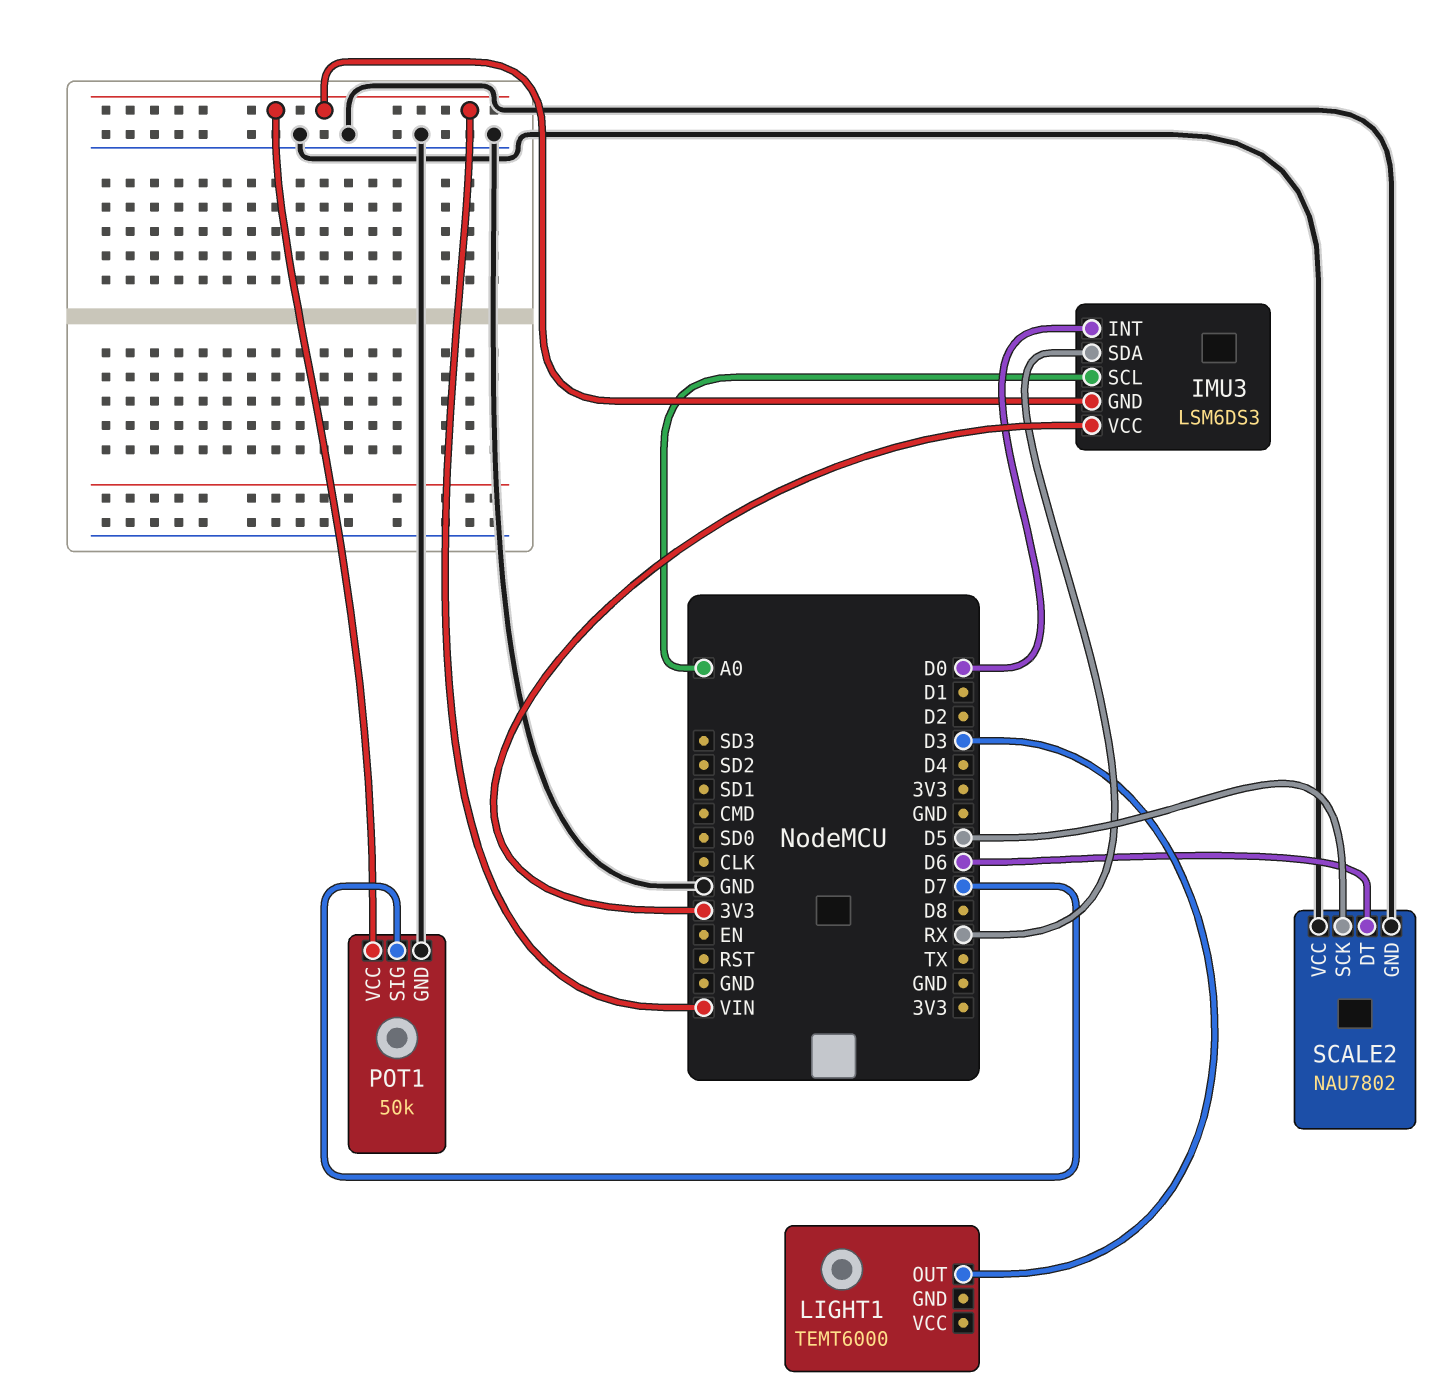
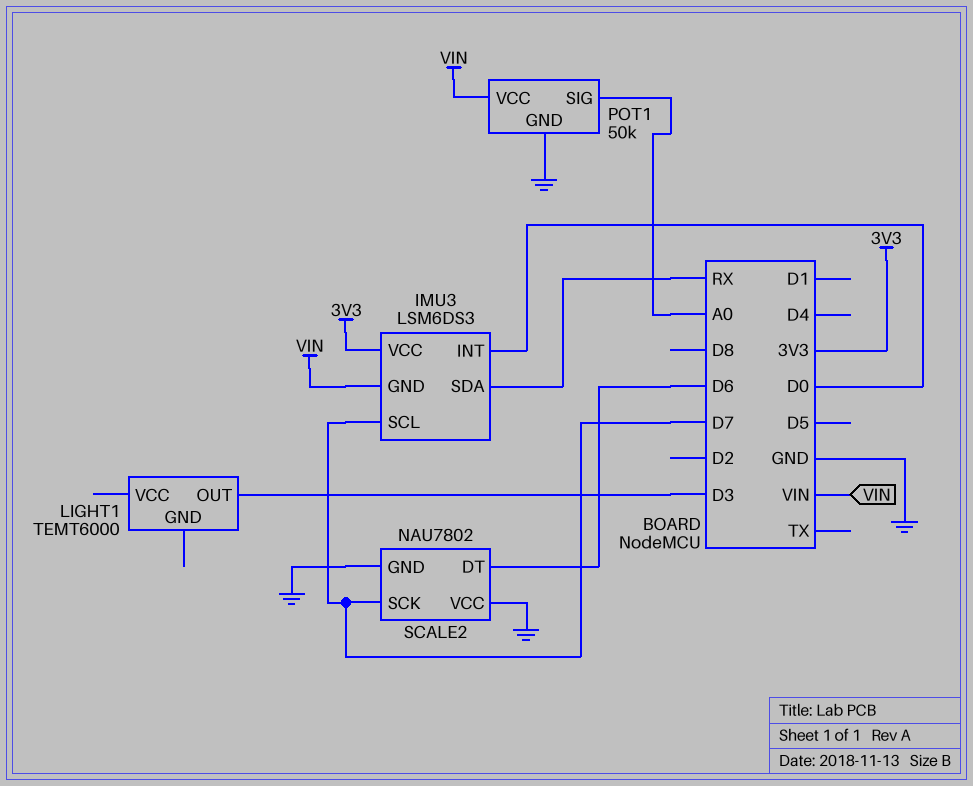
IMU3 pin SCL: A0 -> D7
POT1 pin SIG: D7 -> A0
SCALE2 pin SCK: D5 -> D7

